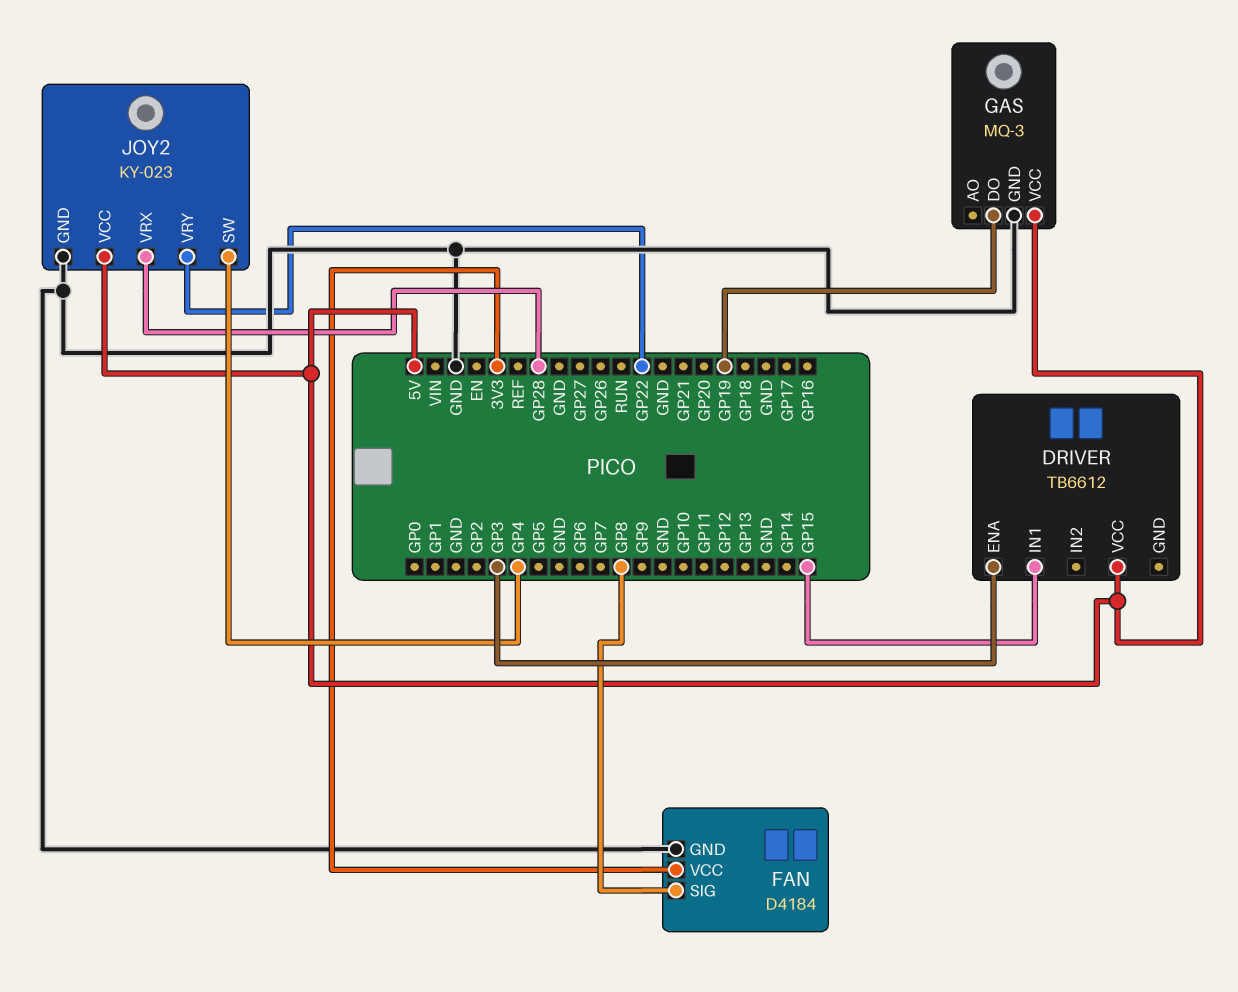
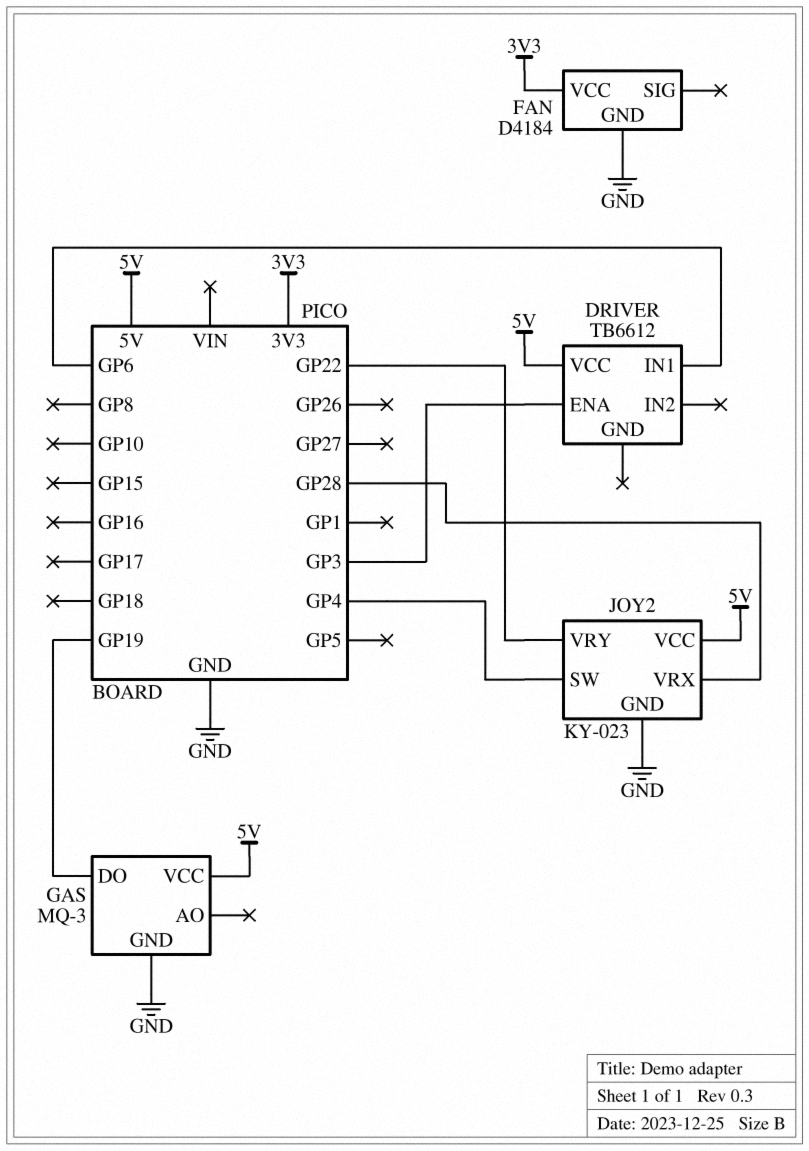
DRIVER pin IN1: GP15 -> GP6
FAN pin SIG: GP8 -> none

